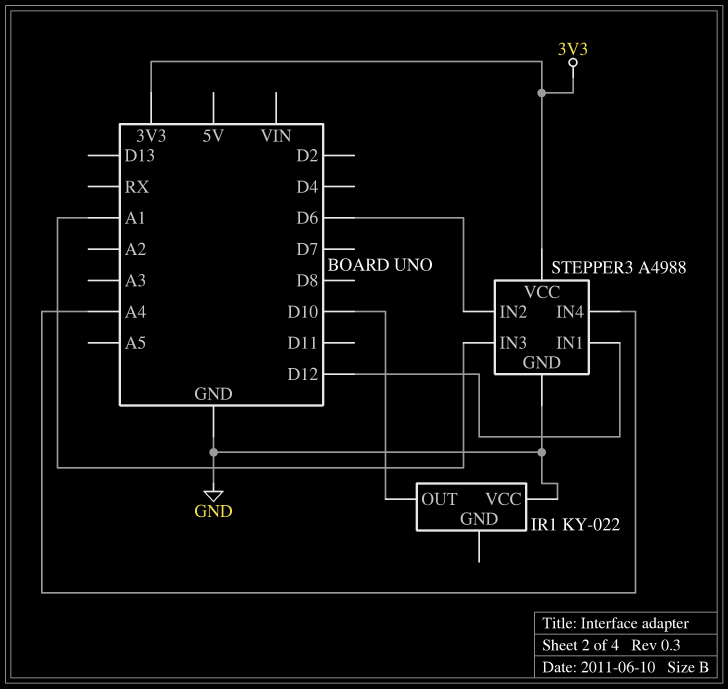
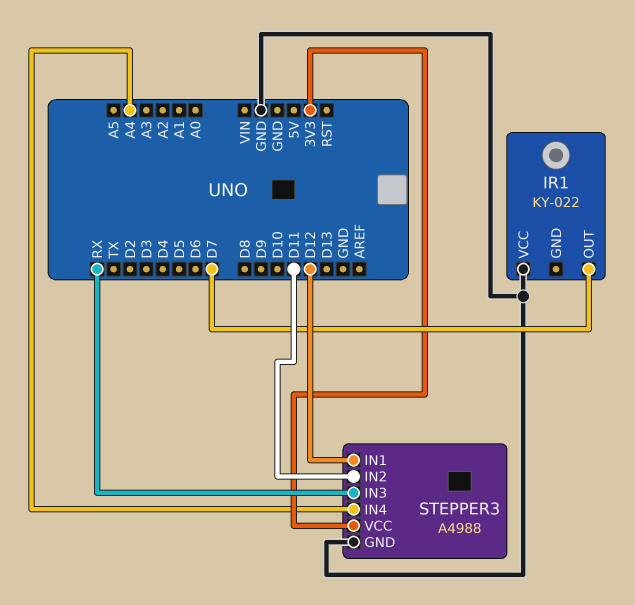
IR1 pin OUT: D10 -> D7
STEPPER3 pin IN2: D6 -> D11
STEPPER3 pin IN3: A1 -> RX

